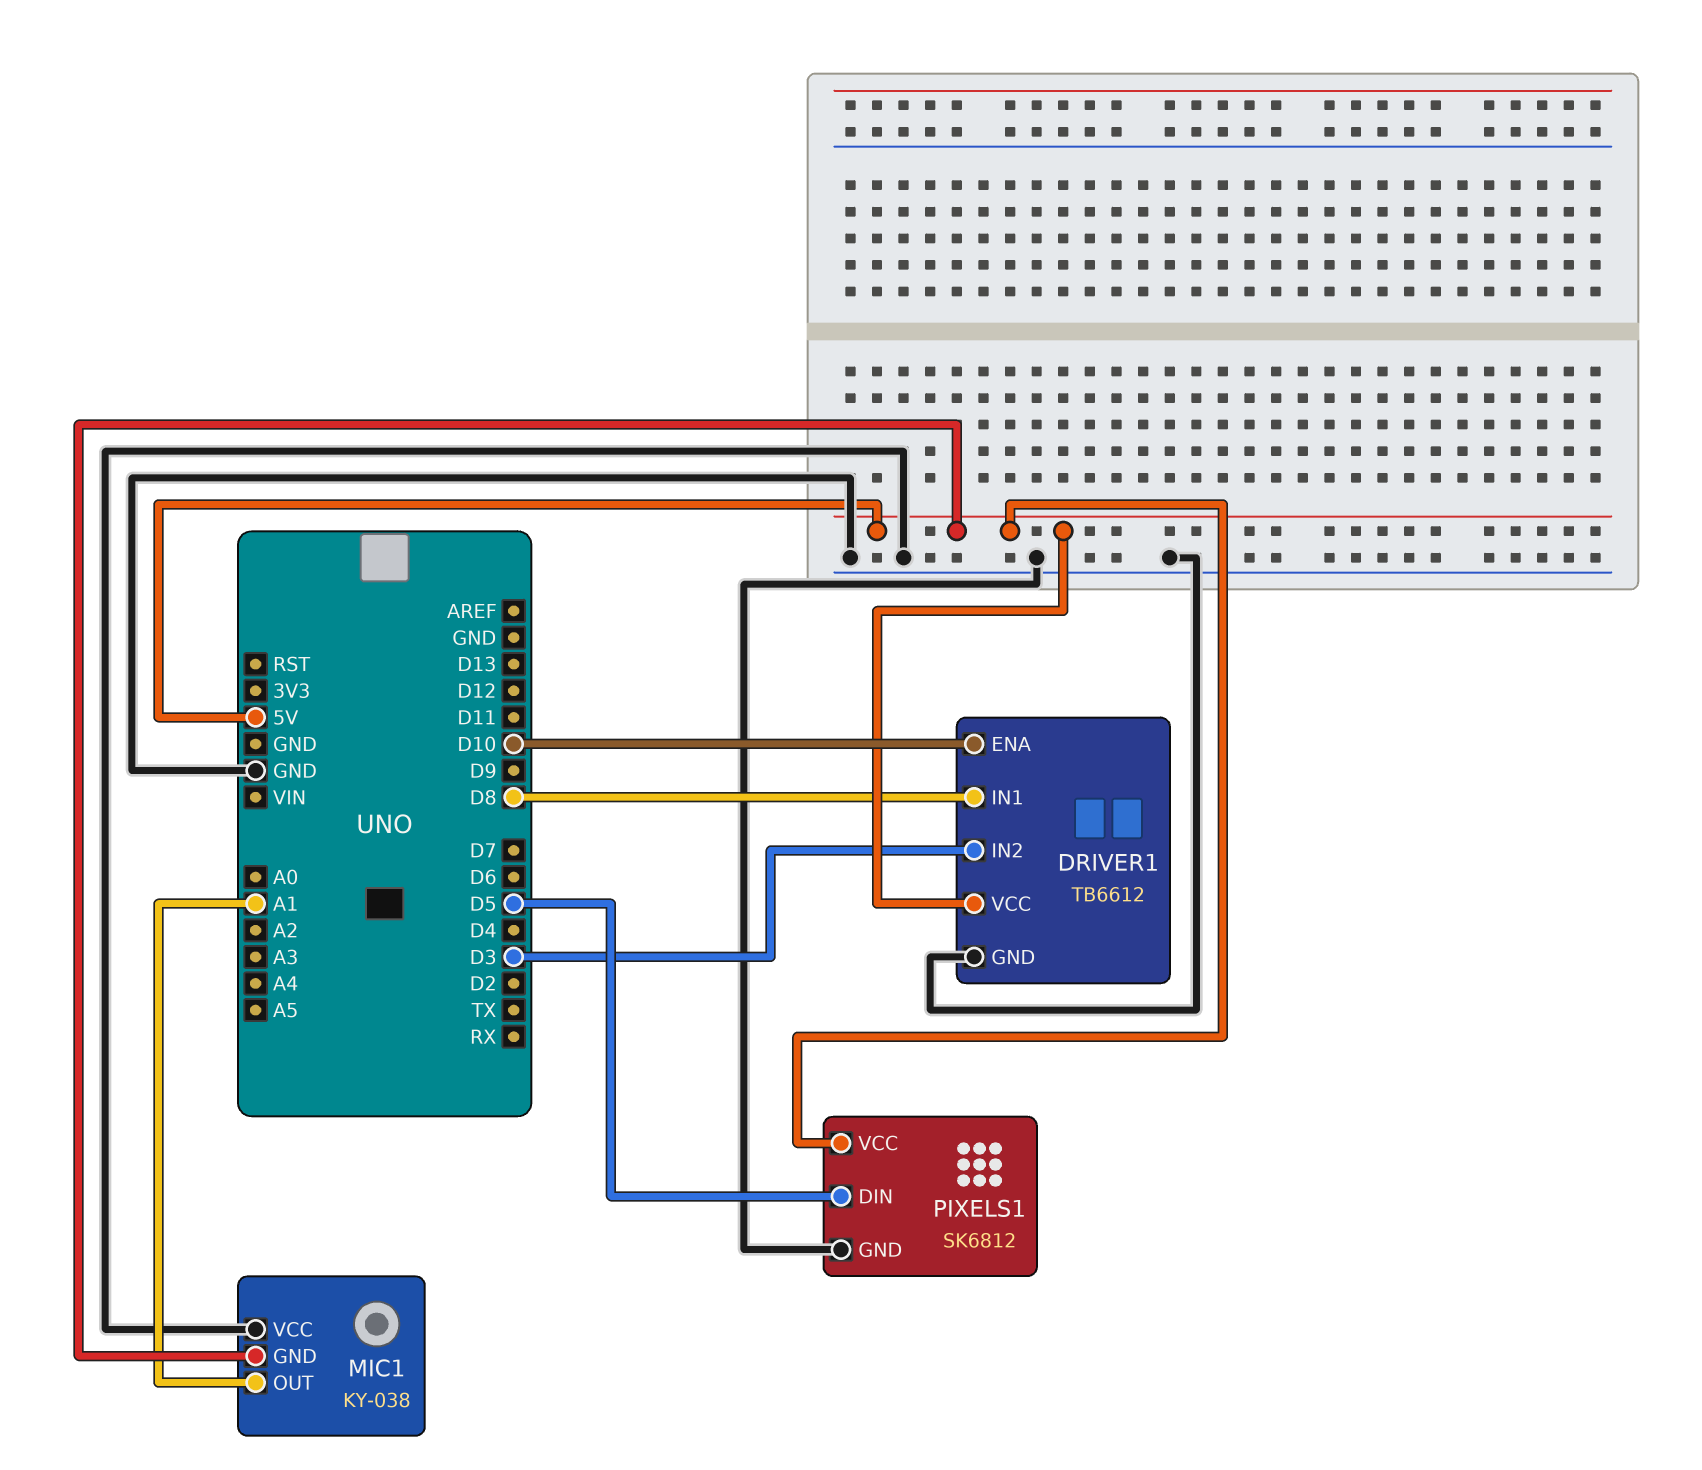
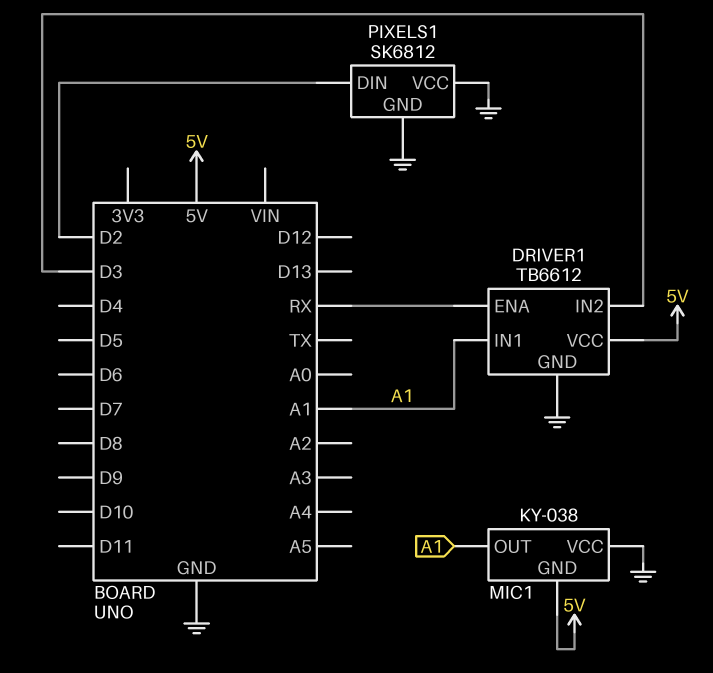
DRIVER1 pin ENA: D10 -> RX
DRIVER1 pin IN1: D8 -> A1
PIXELS1 pin DIN: D5 -> D2
PIXELS1 pin VCC: 5V -> GND

